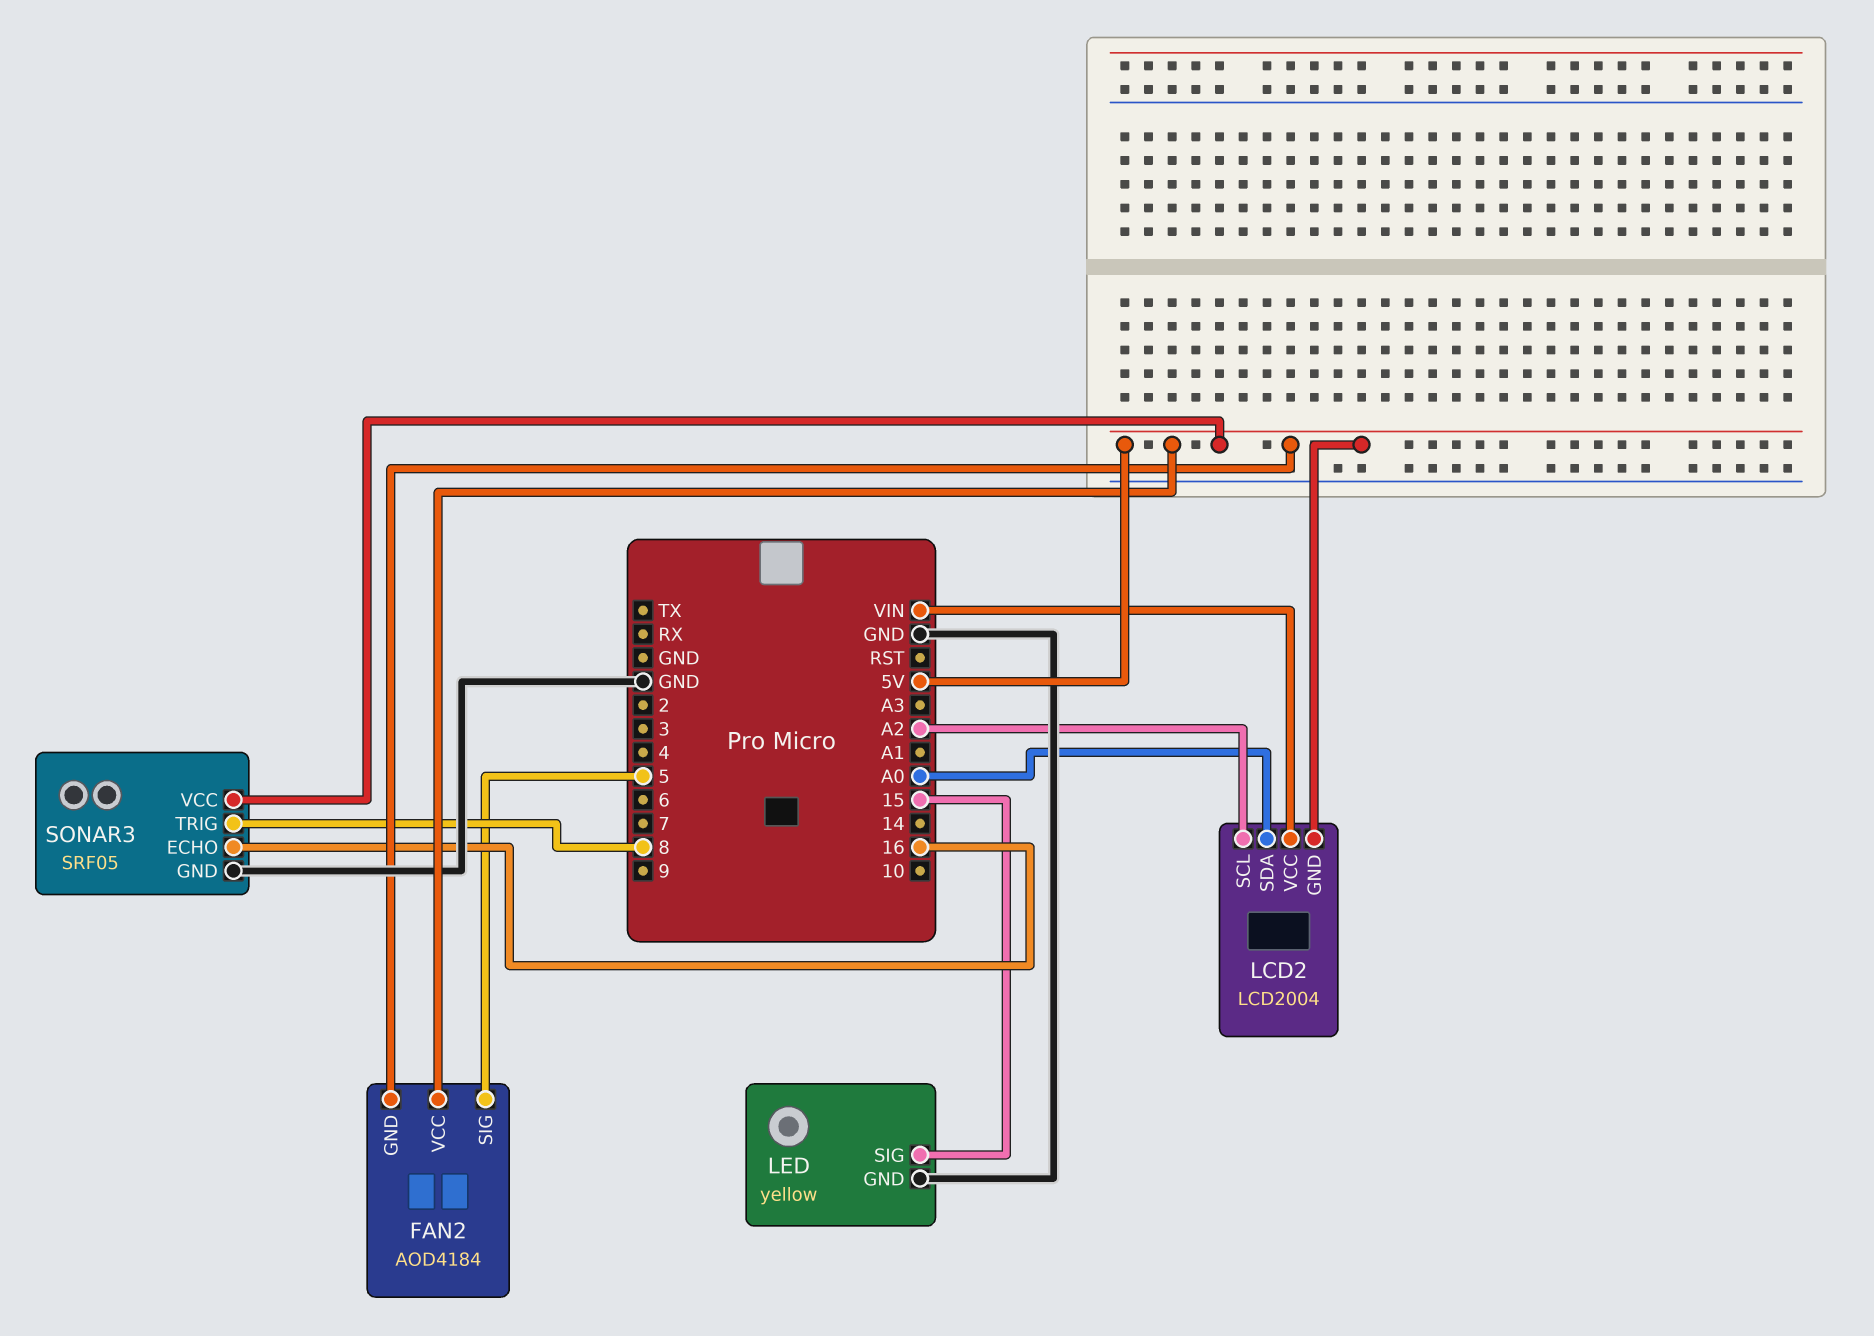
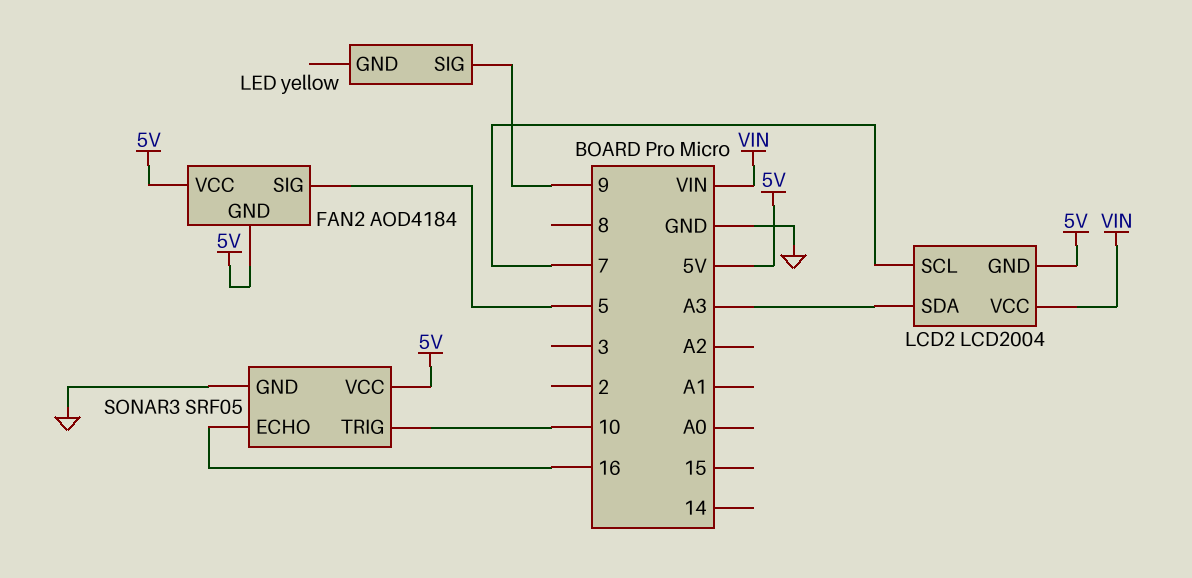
LCD2 pin SCL: A2 -> 7
LCD2 pin SDA: A0 -> A3
LED pin GND: GND -> none
LED pin SIG: 15 -> 9
SONAR3 pin TRIG: 8 -> 10

